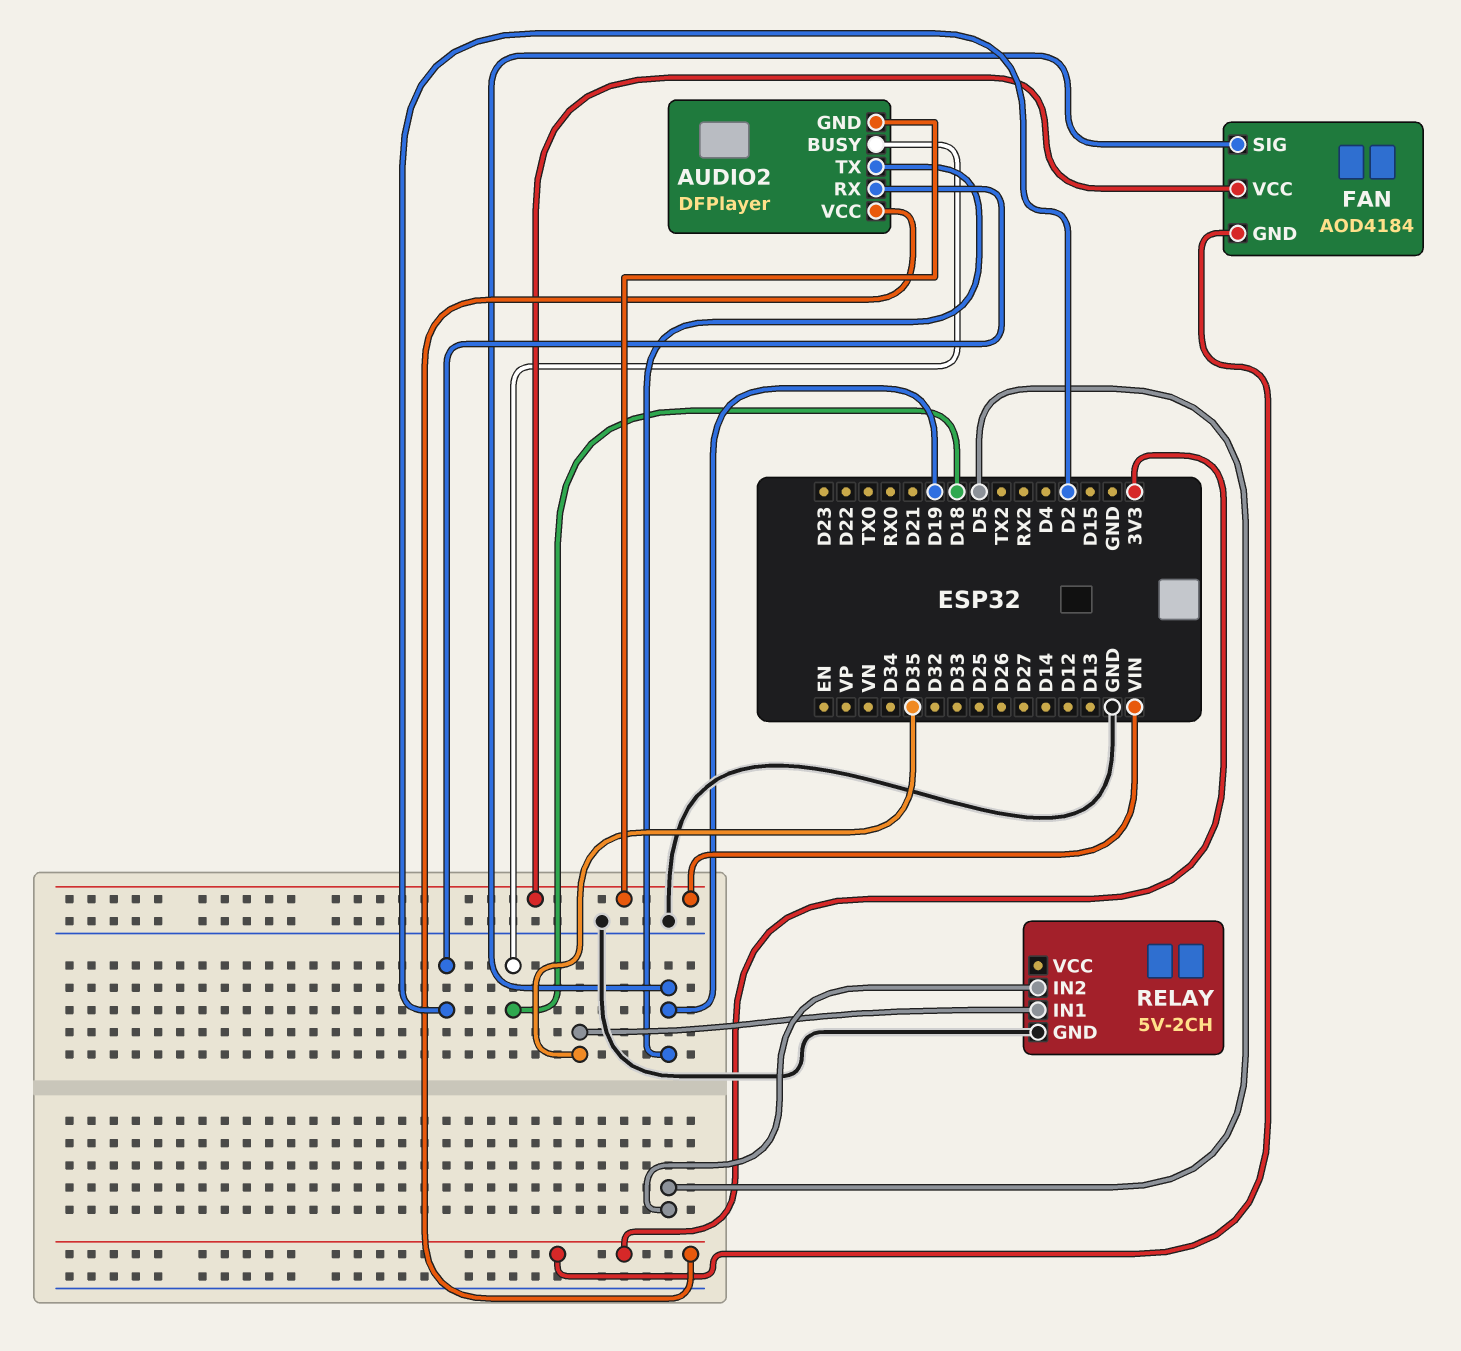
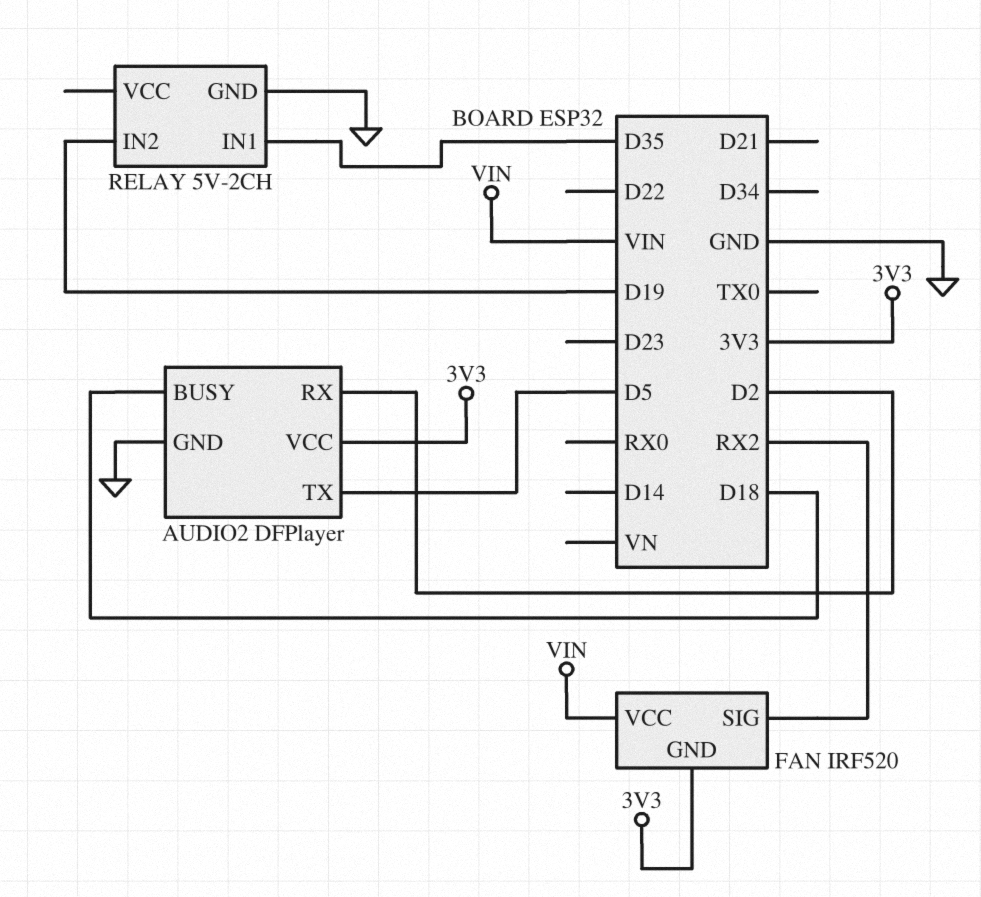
AUDIO2 pin GND: VIN -> GND
AUDIO2 pin TX: D19 -> D5
FAN: AOD4184 -> IRF520
FAN pin SIG: D19 -> RX2
RELAY pin IN2: D5 -> D19

